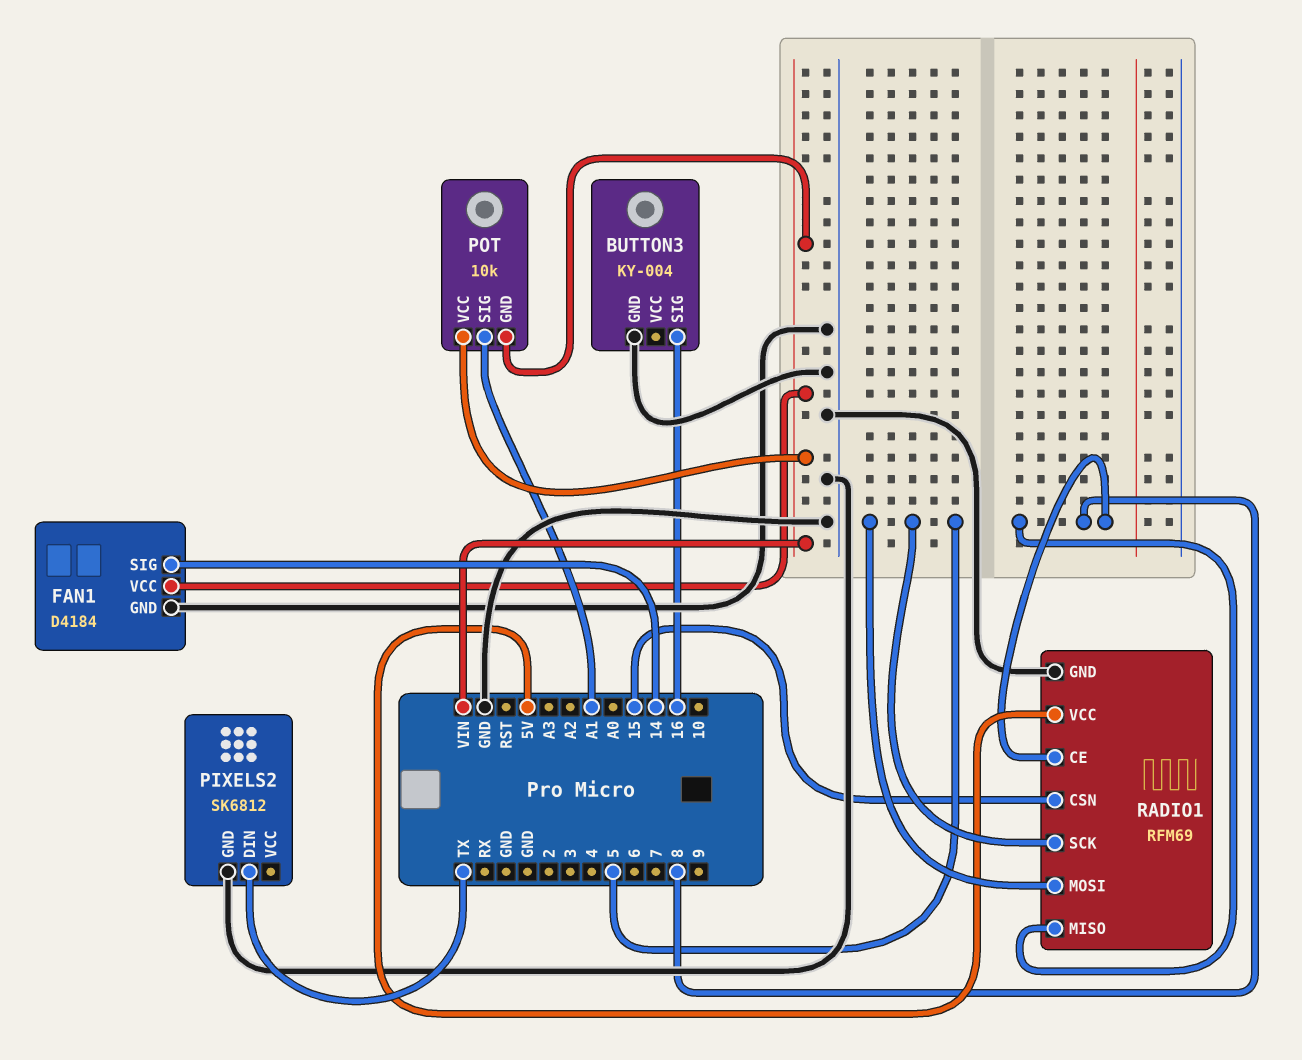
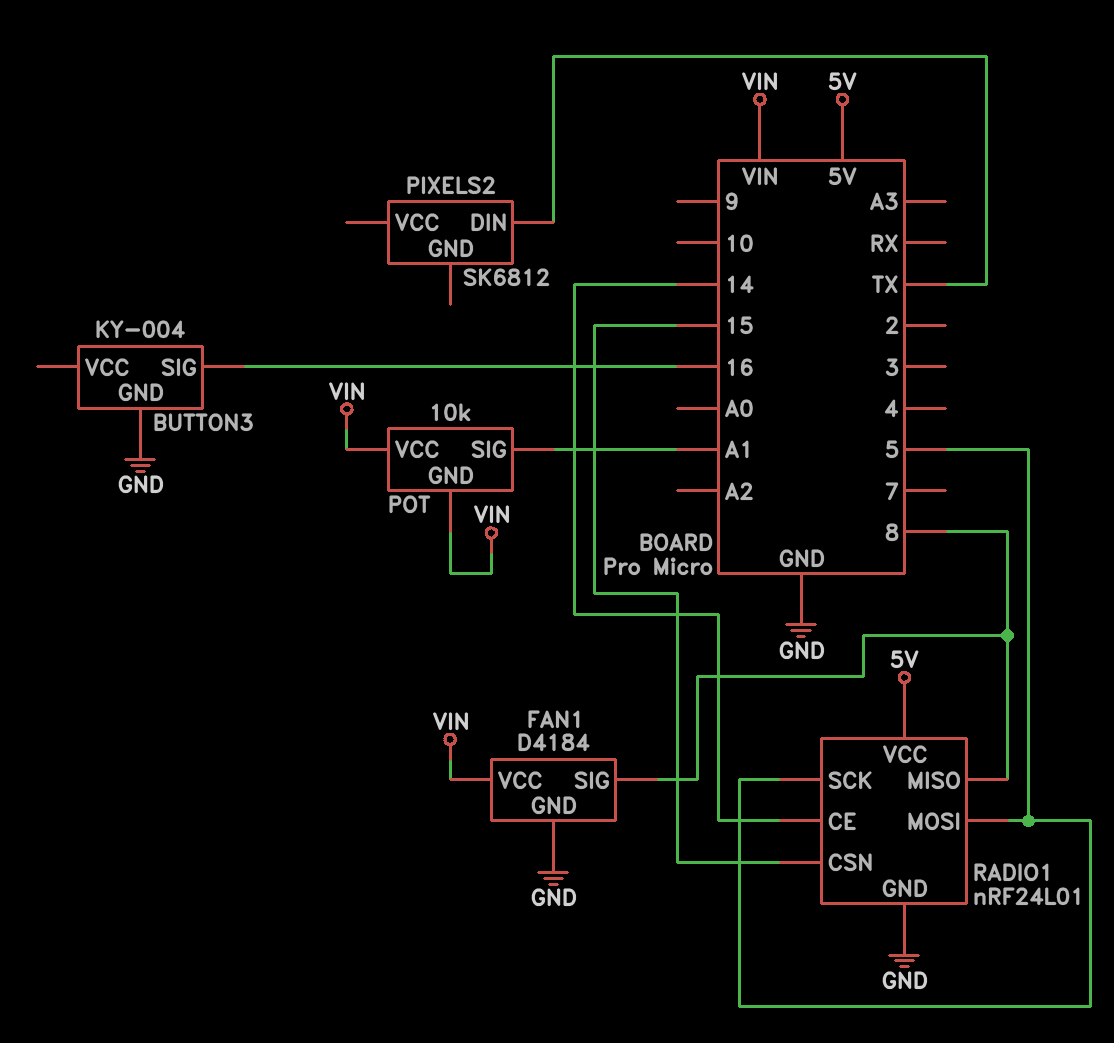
FAN1 pin SIG: 14 -> 8
PIXELS2 pin GND: GND -> none
RADIO1: RFM69 -> nRF24L01
RADIO1 pin CE: 8 -> 14

